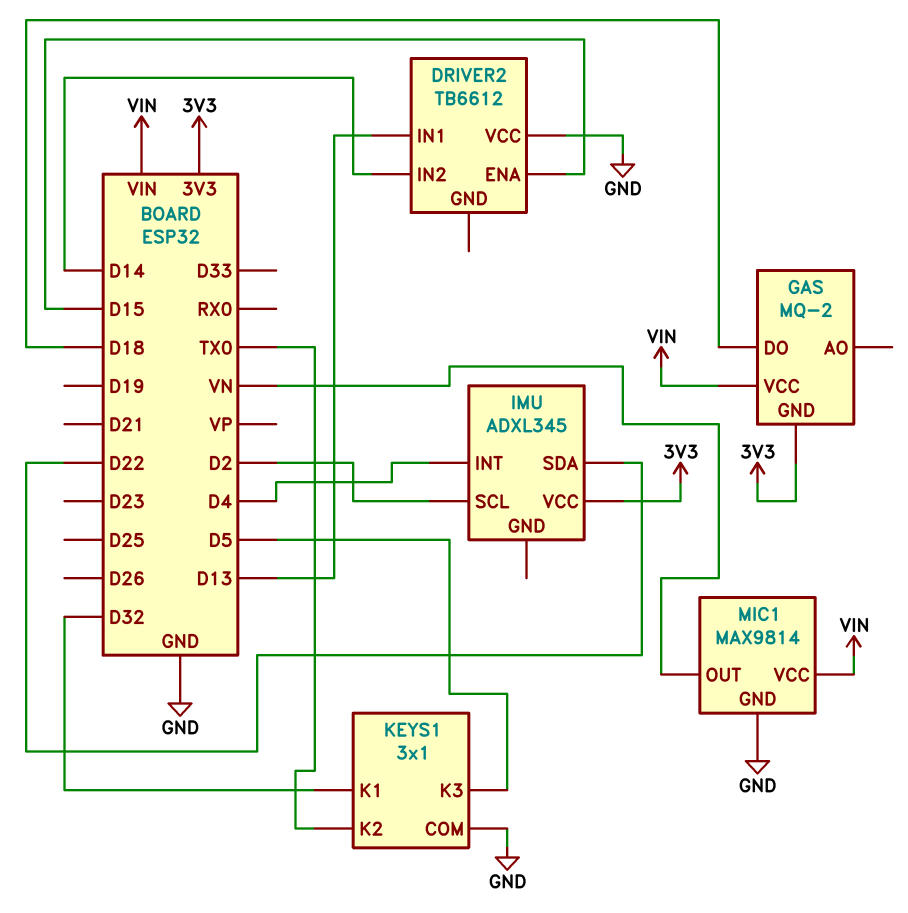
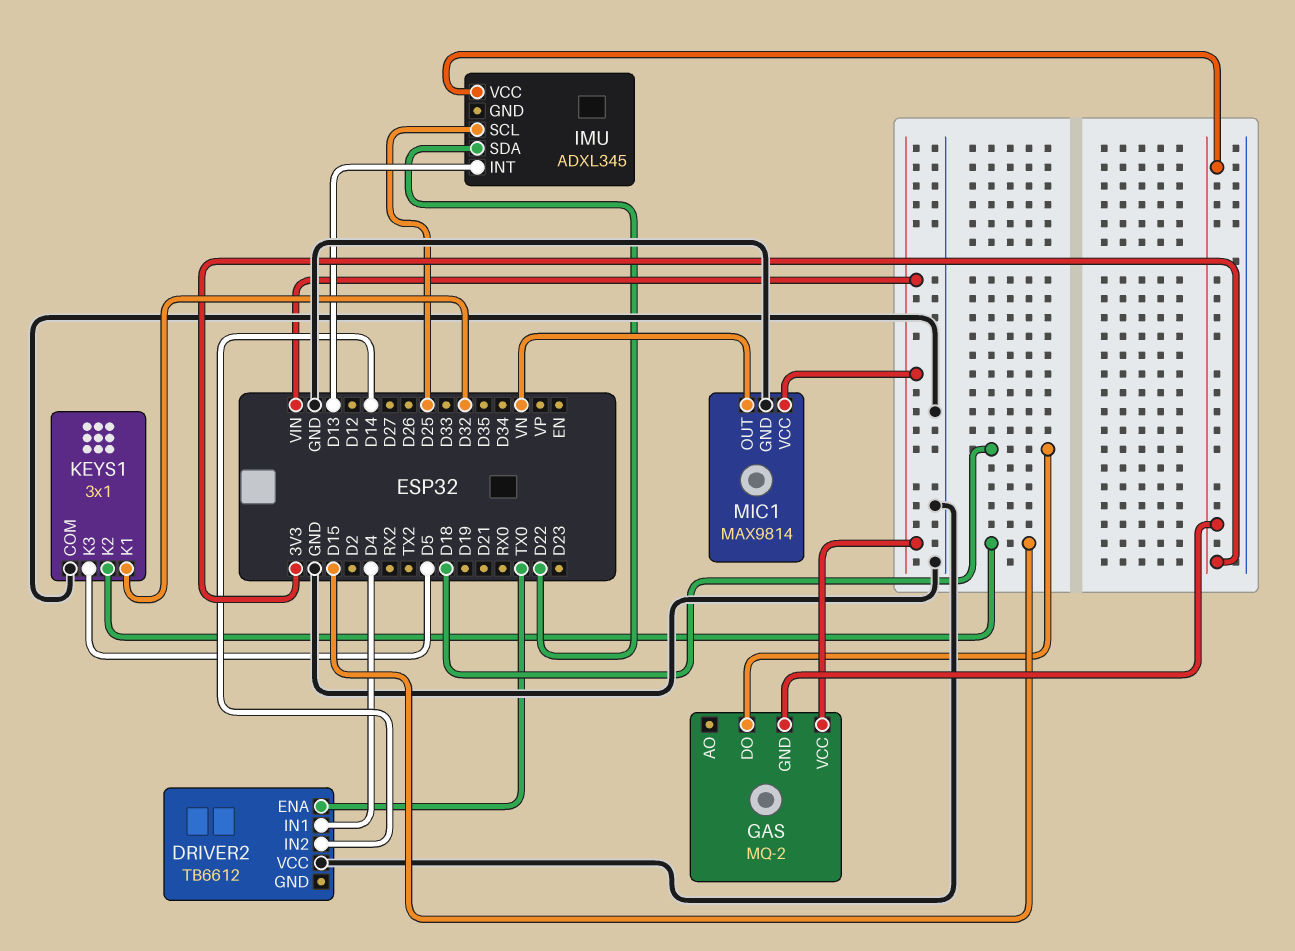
DRIVER2 pin ENA: D15 -> TX0
DRIVER2 pin IN1: D13 -> D4
IMU pin INT: D4 -> D13
IMU pin SCL: D2 -> D25
KEYS1 pin K2: TX0 -> D15

